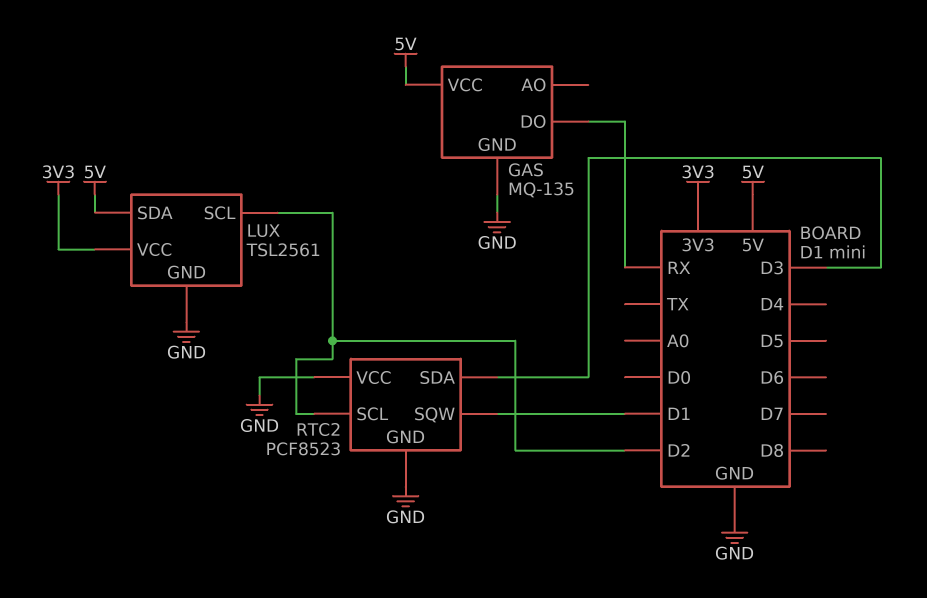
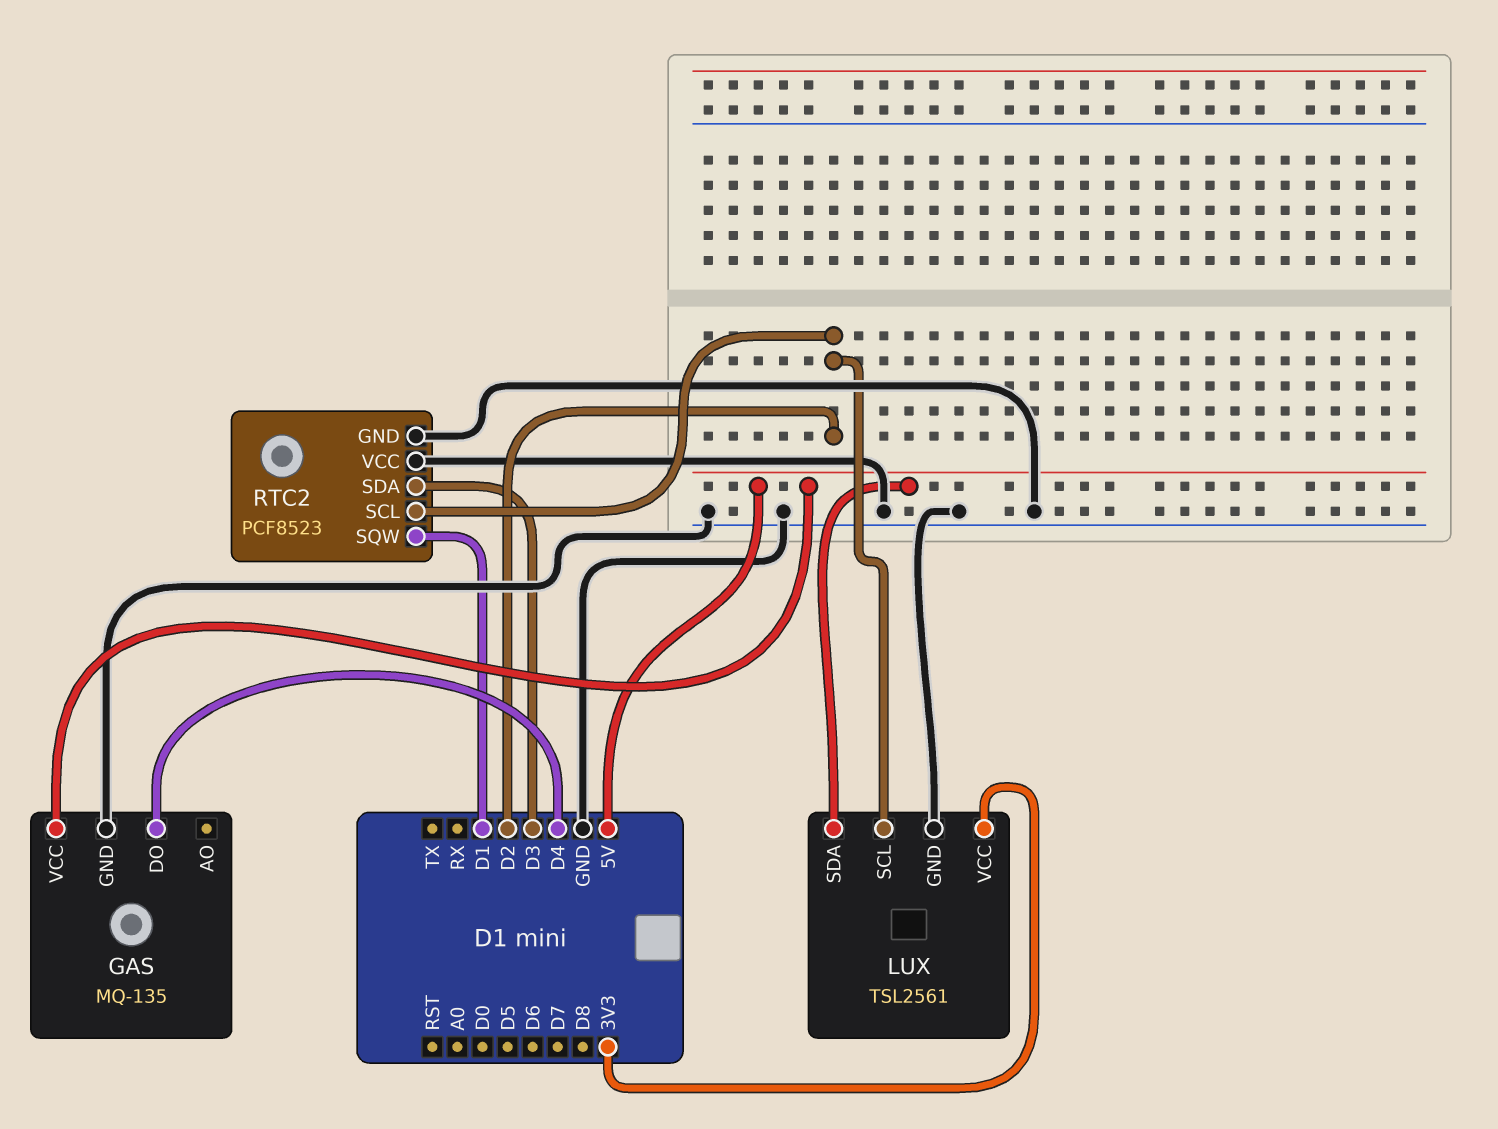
GAS pin DO: RX -> D4

